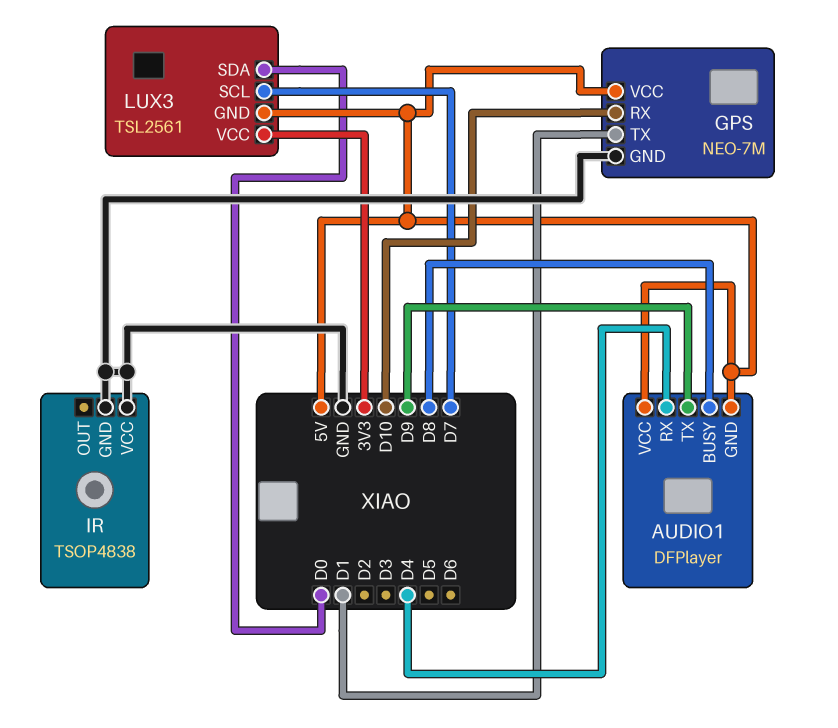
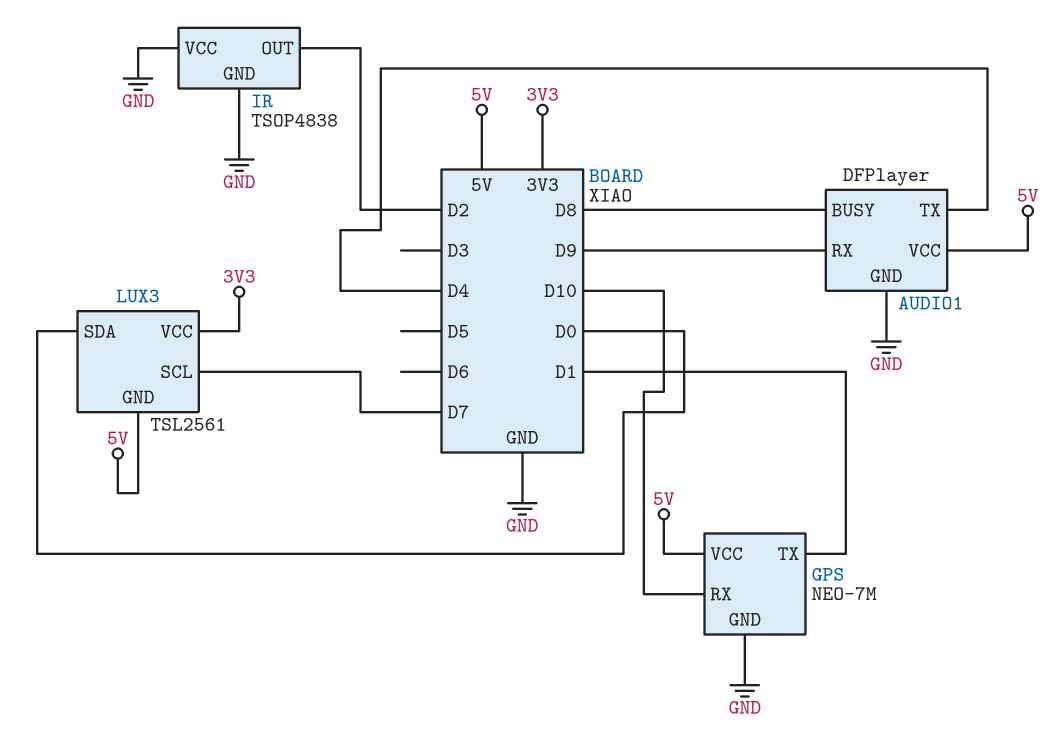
AUDIO1 pin GND: 5V -> GND
AUDIO1 pin RX: D4 -> D9
AUDIO1 pin TX: D9 -> D4
IR pin OUT: none -> D2

